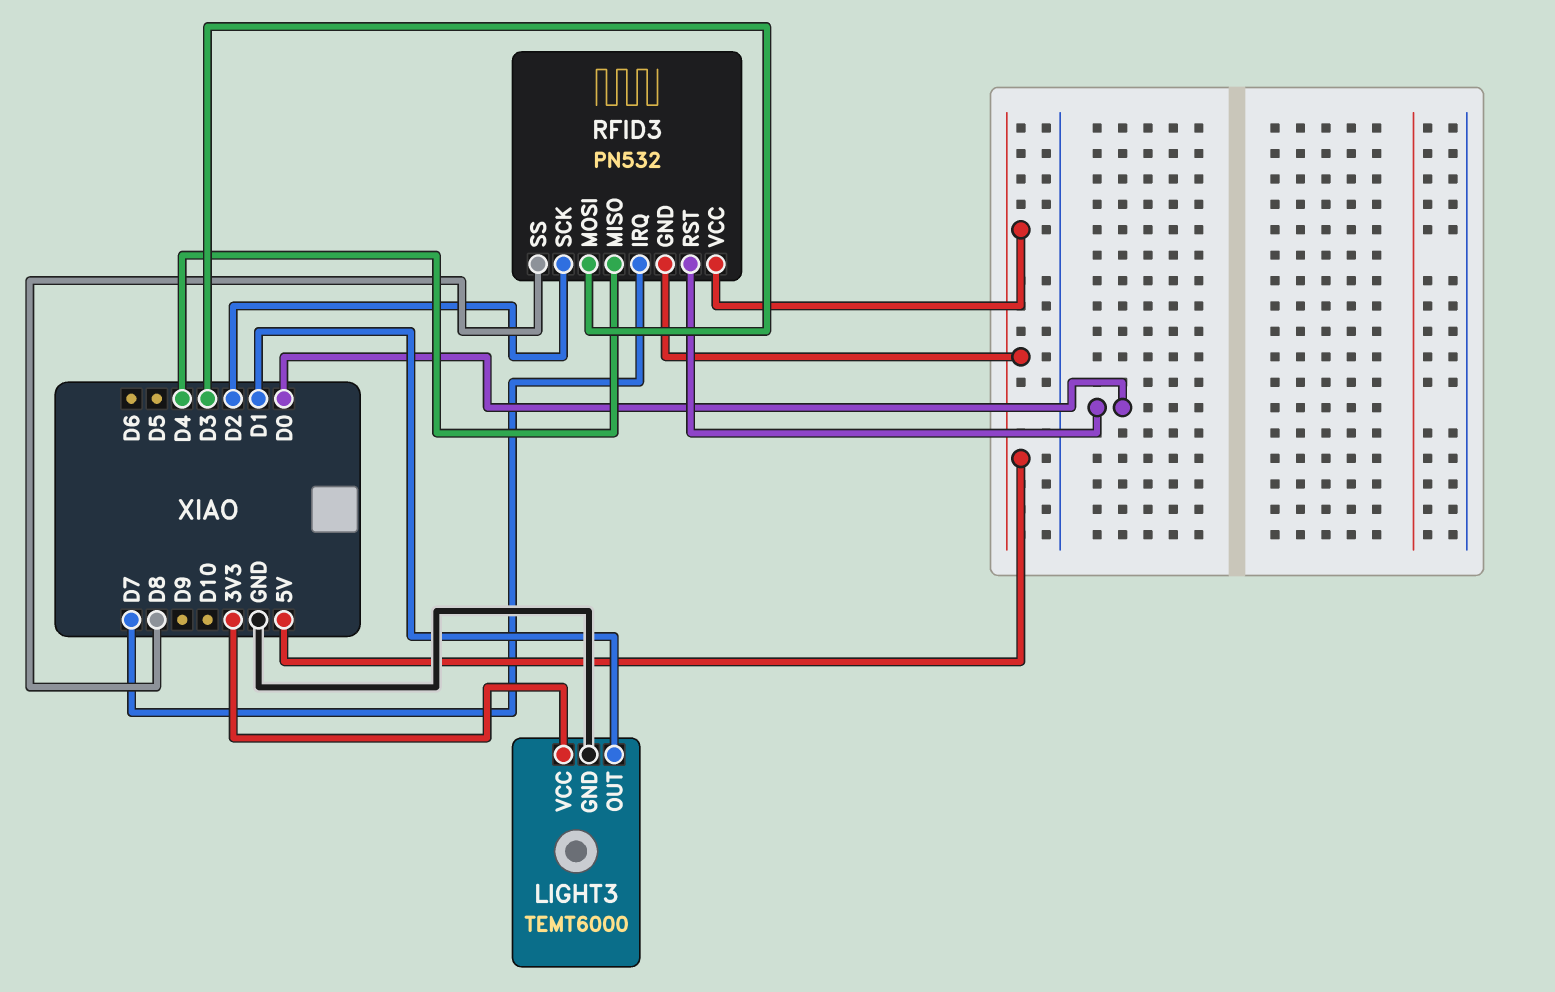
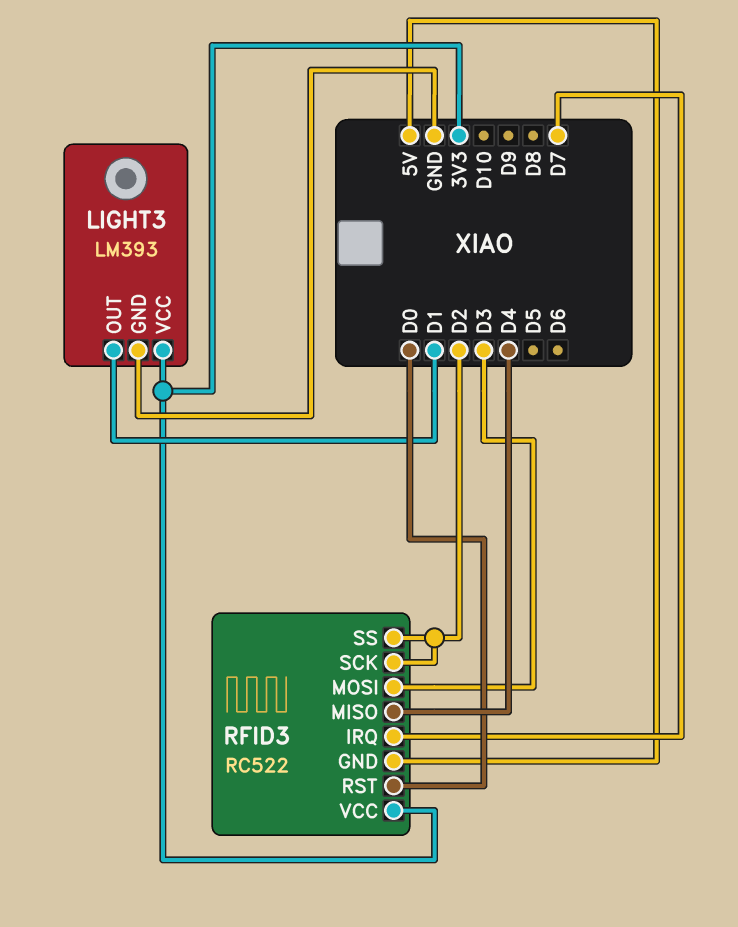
LIGHT3: TEMT6000 -> LM393
RFID3: PN532 -> RC522
RFID3 pin SS: D8 -> D2
RFID3 pin VCC: 5V -> 3V3

